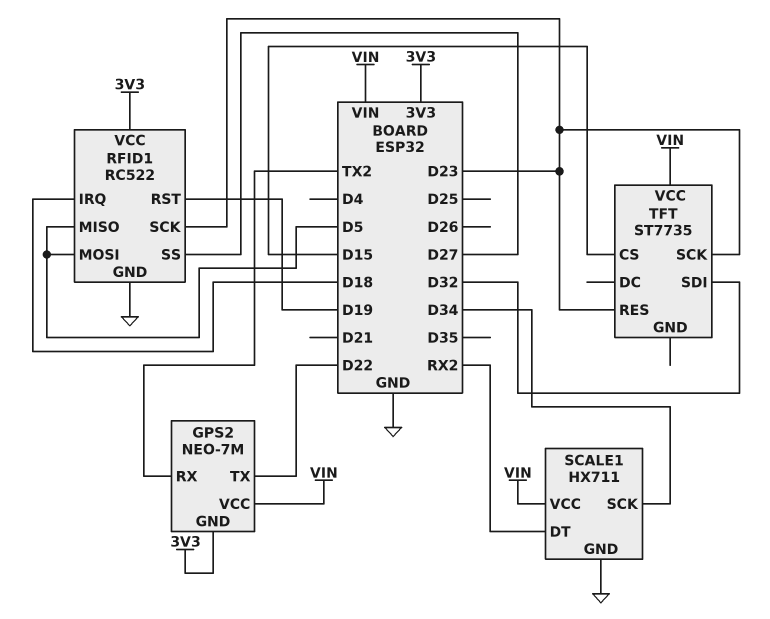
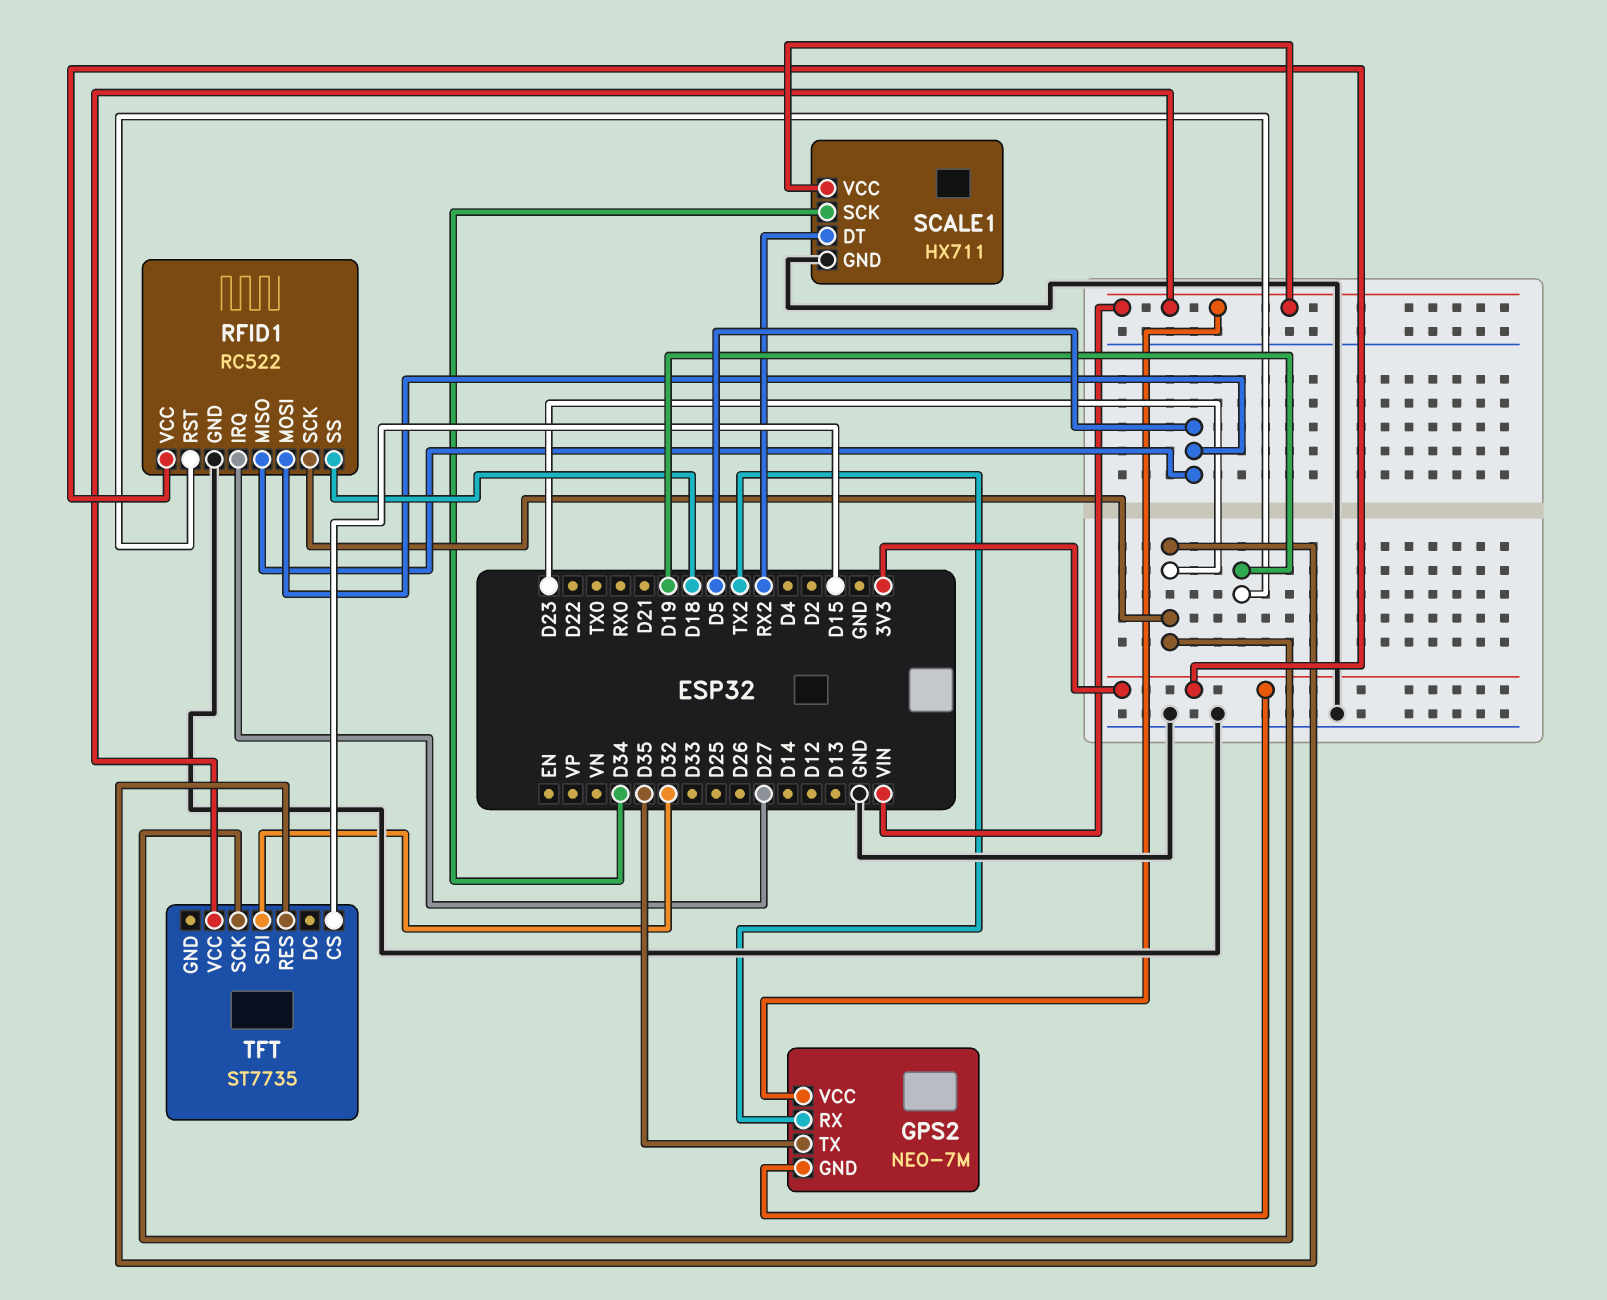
GPS2 pin TX: D22 -> D35
RFID1 pin IRQ: D18 -> D27
RFID1 pin SS: D27 -> D18

